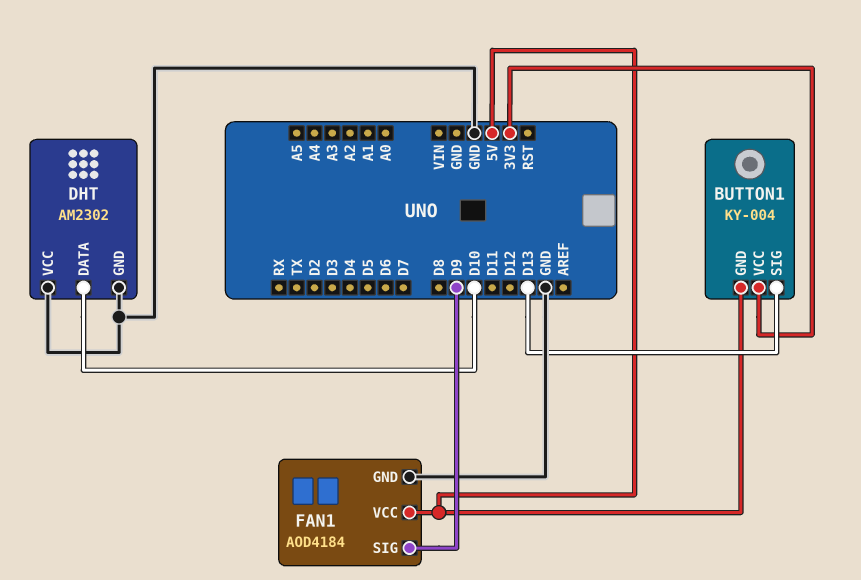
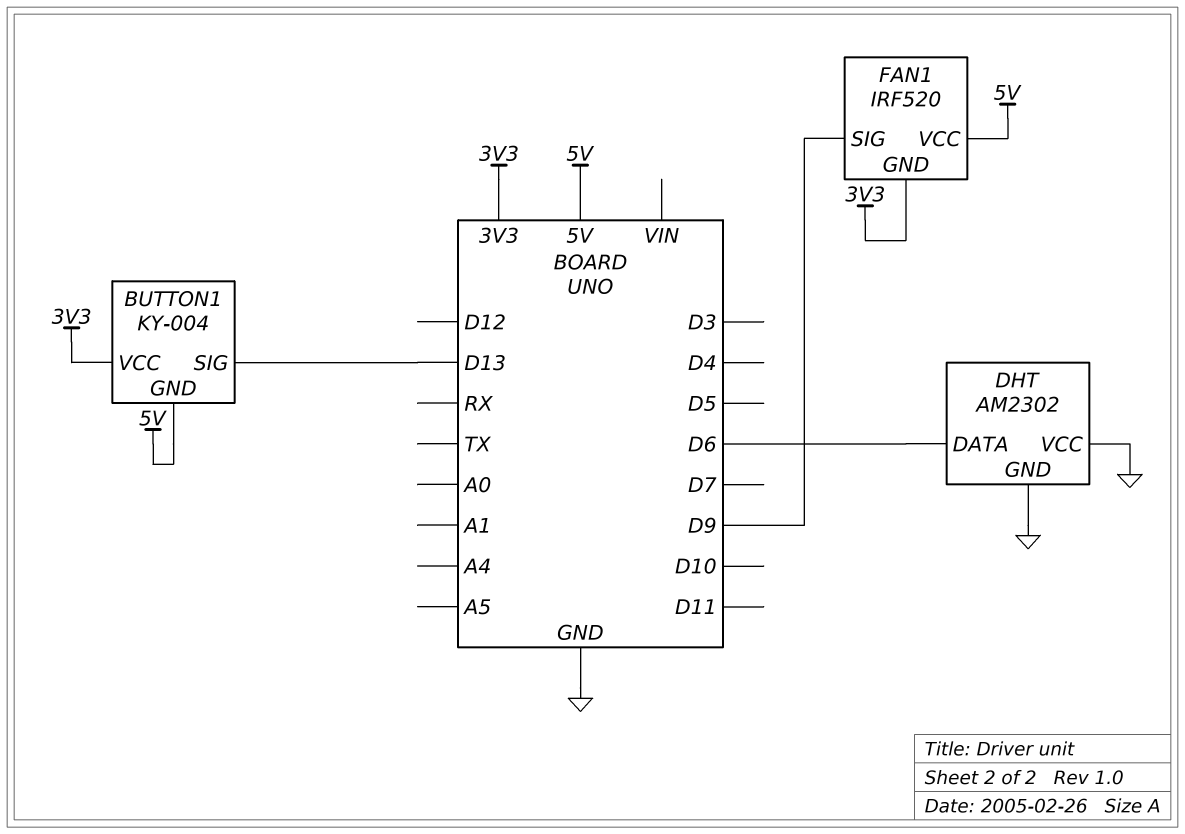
DHT pin DATA: D10 -> D6
FAN1: AOD4184 -> IRF520
FAN1 pin GND: GND -> 3V3

